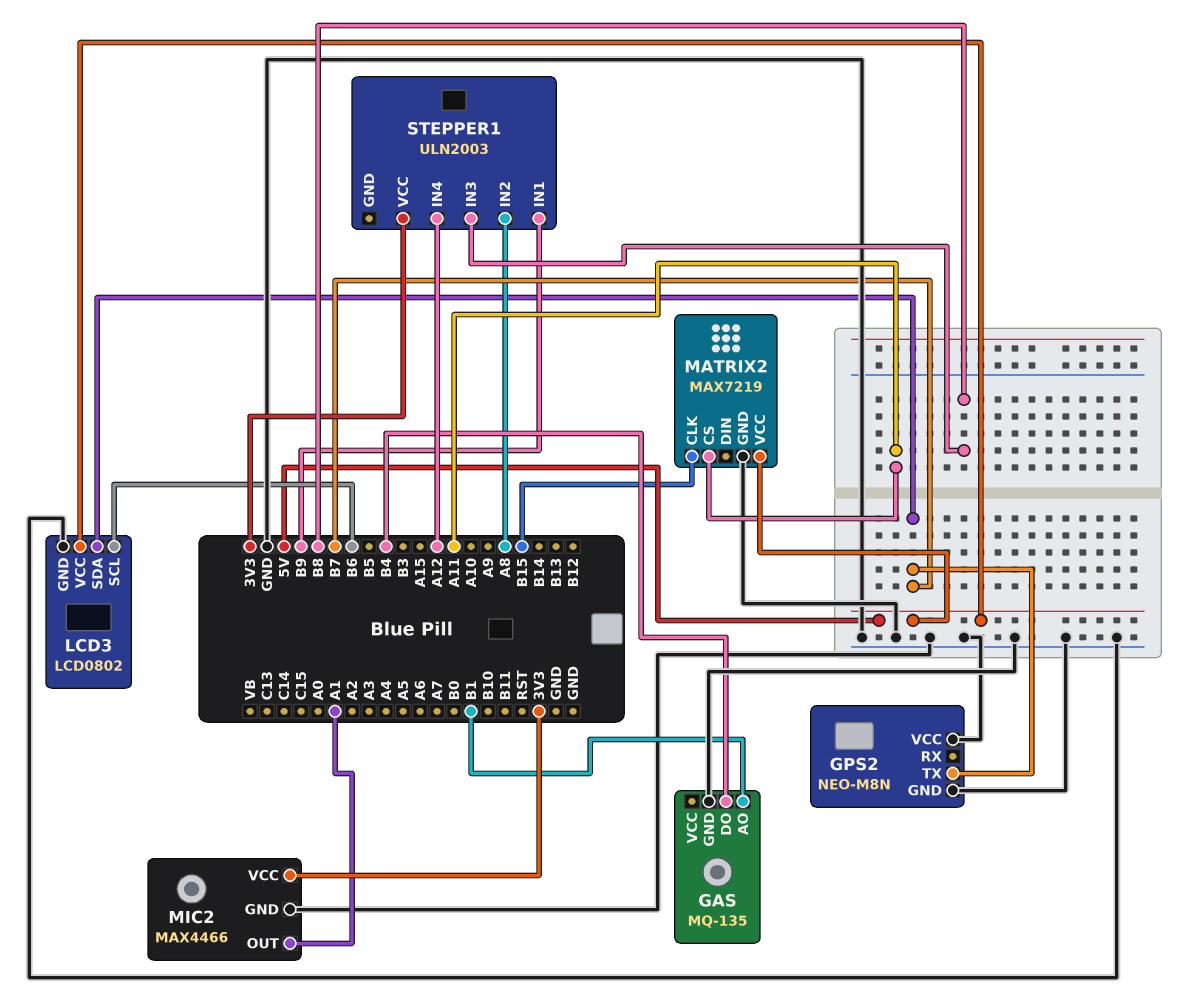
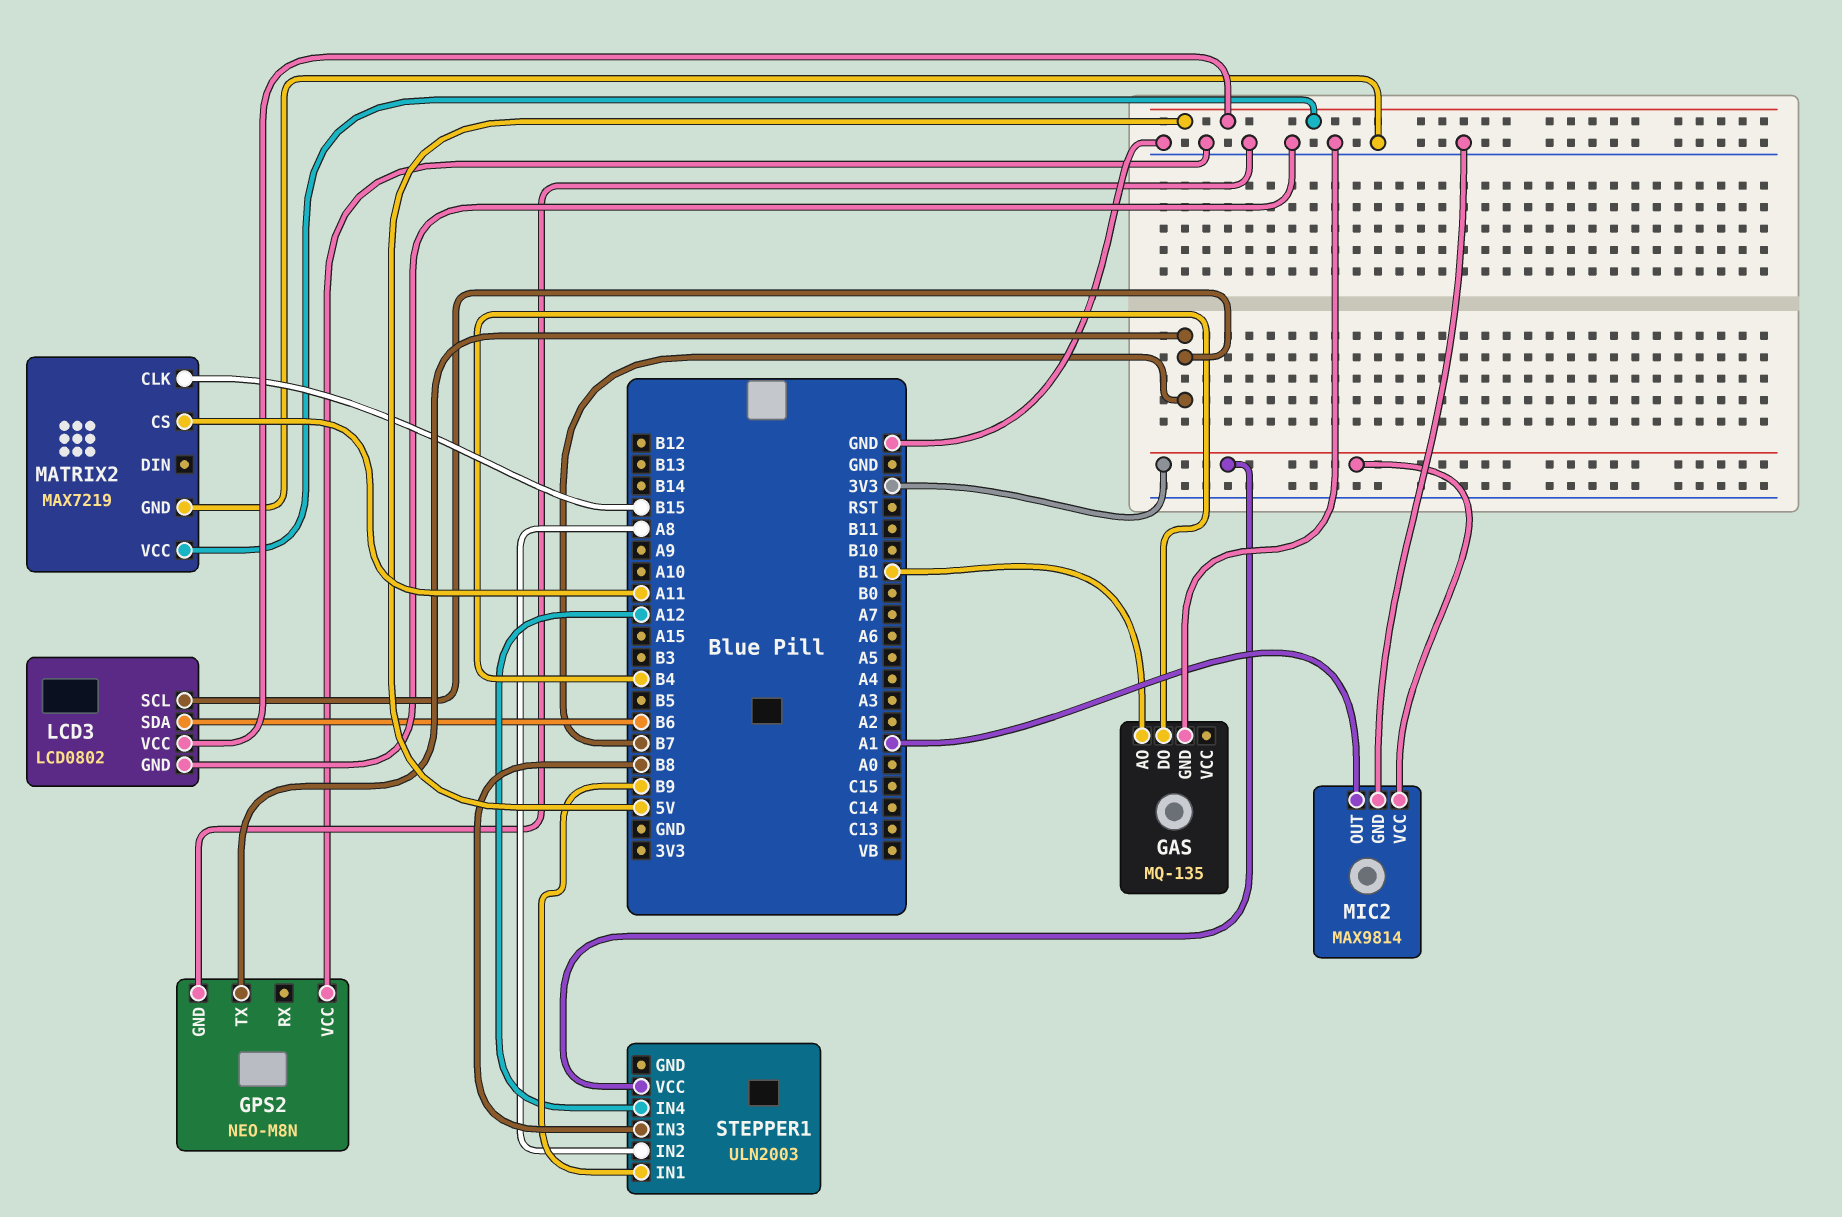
LCD3 pin SCL: B6 -> B7
LCD3 pin SDA: B7 -> B6
MIC2: MAX4466 -> MAX9814

